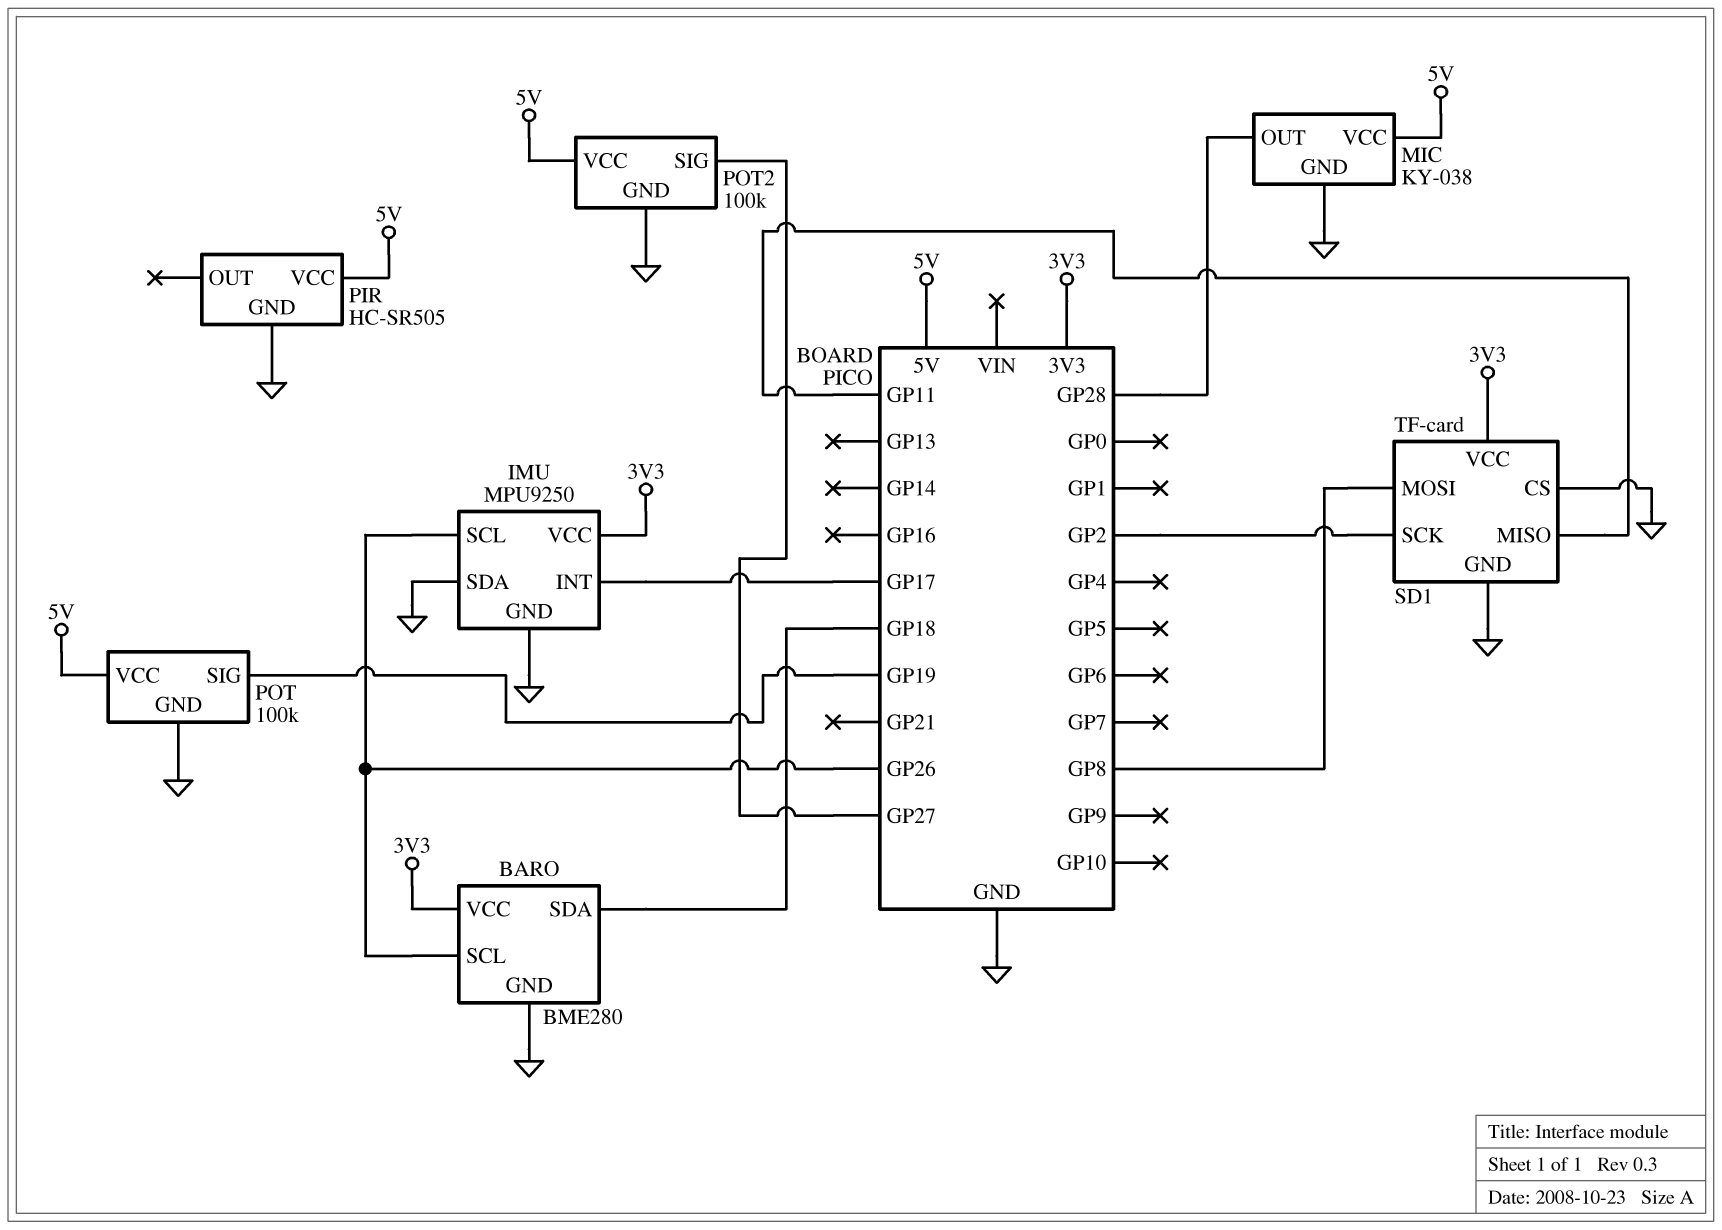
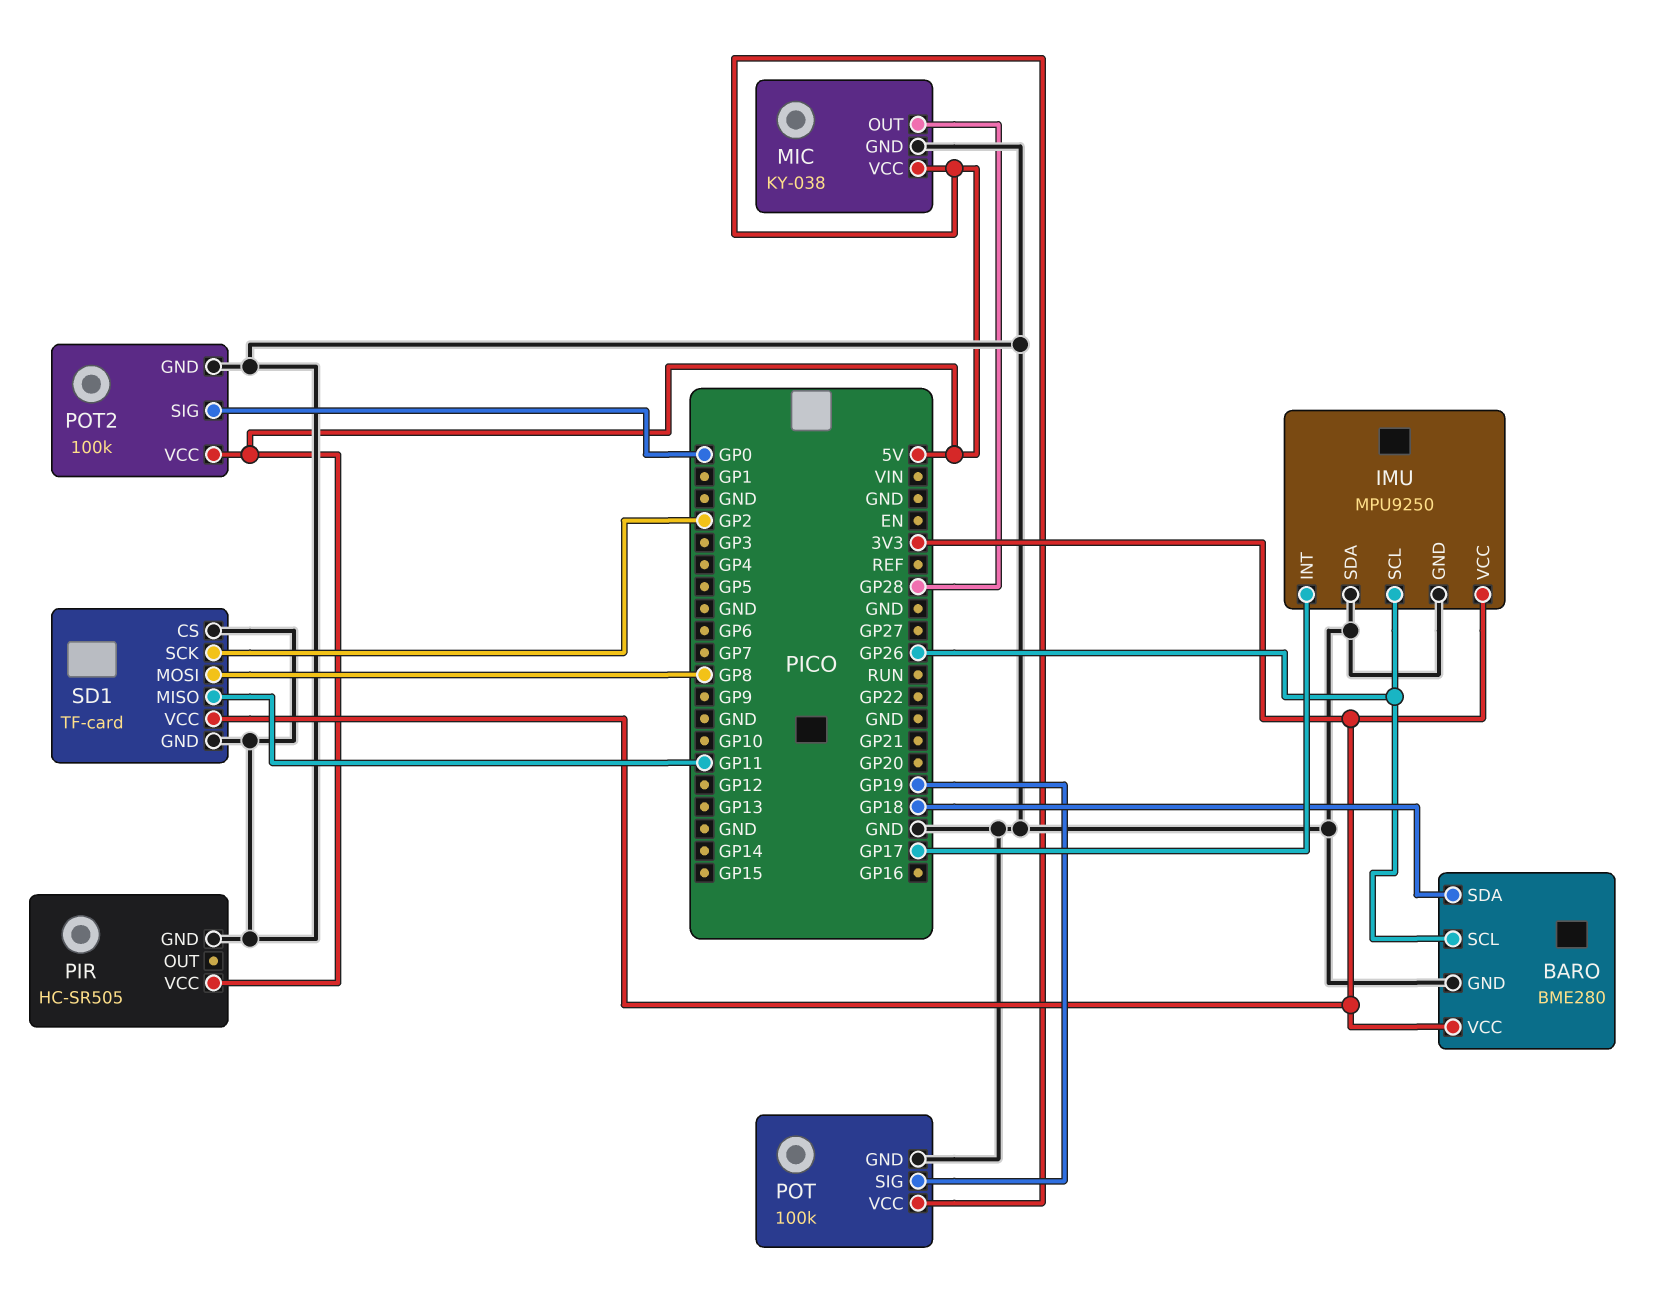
POT2 pin SIG: GP27 -> GP0

